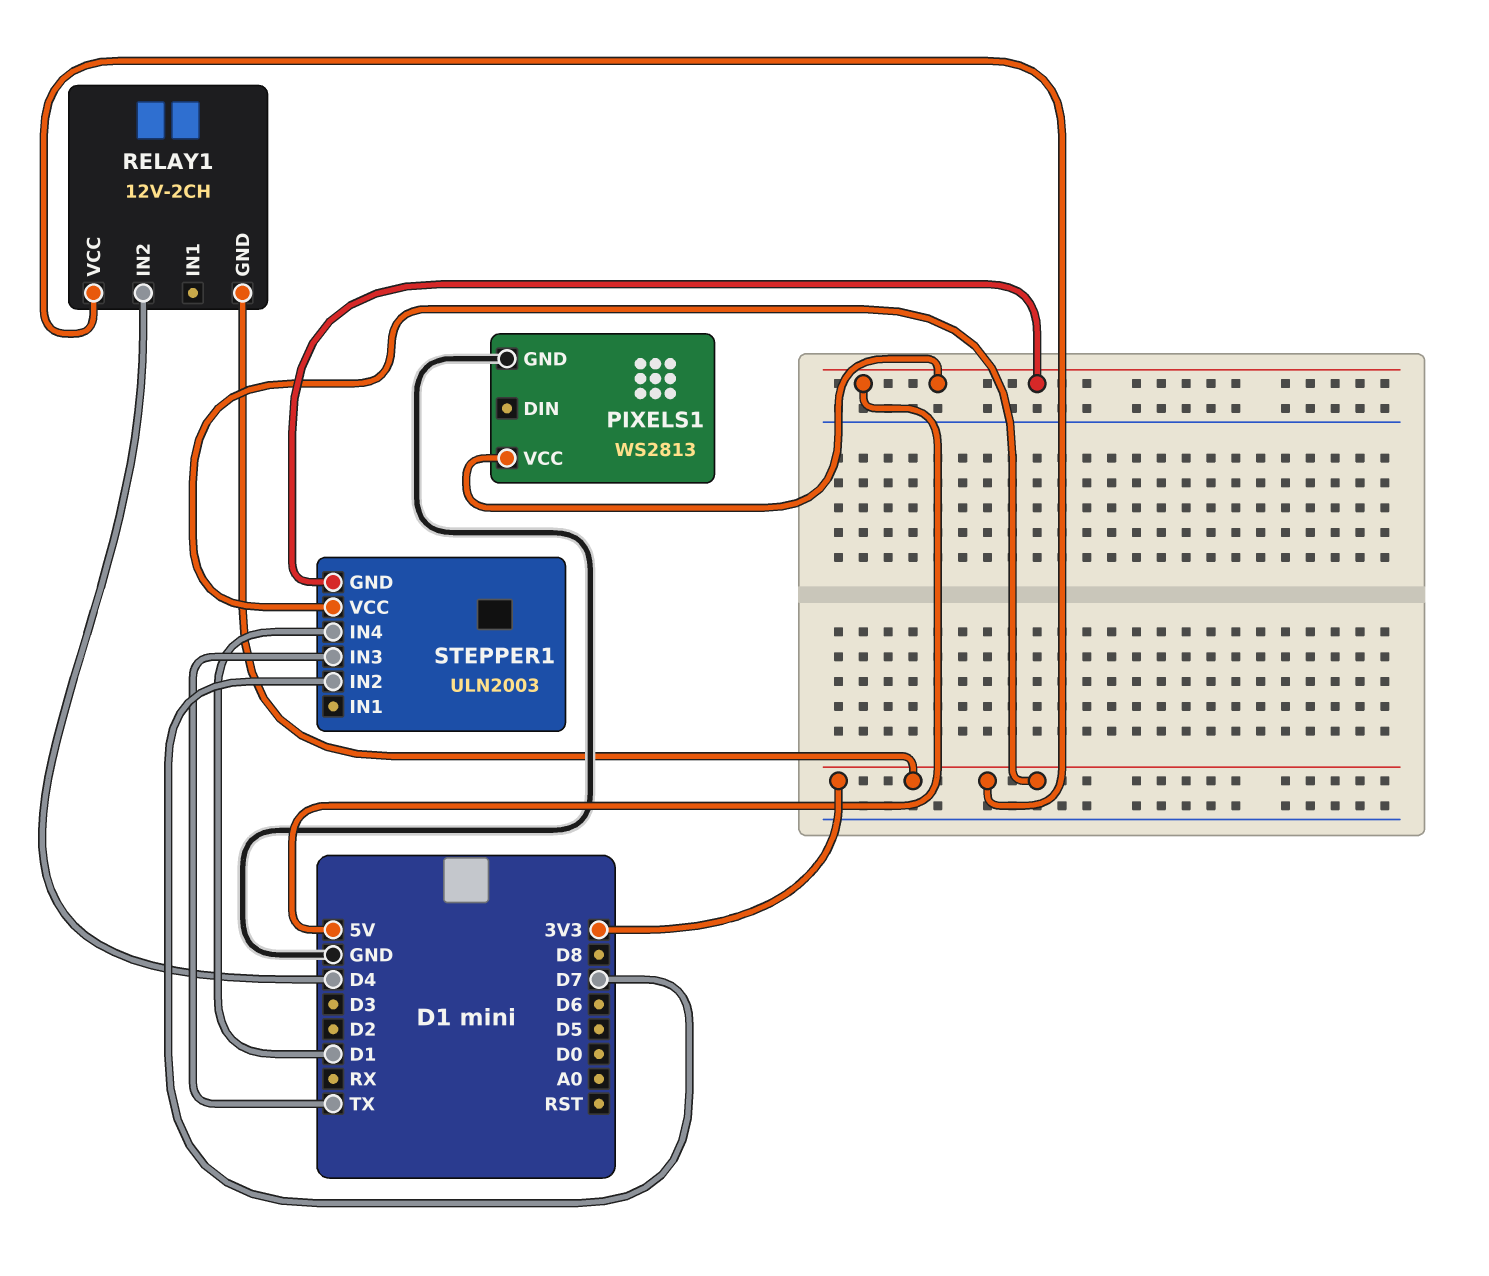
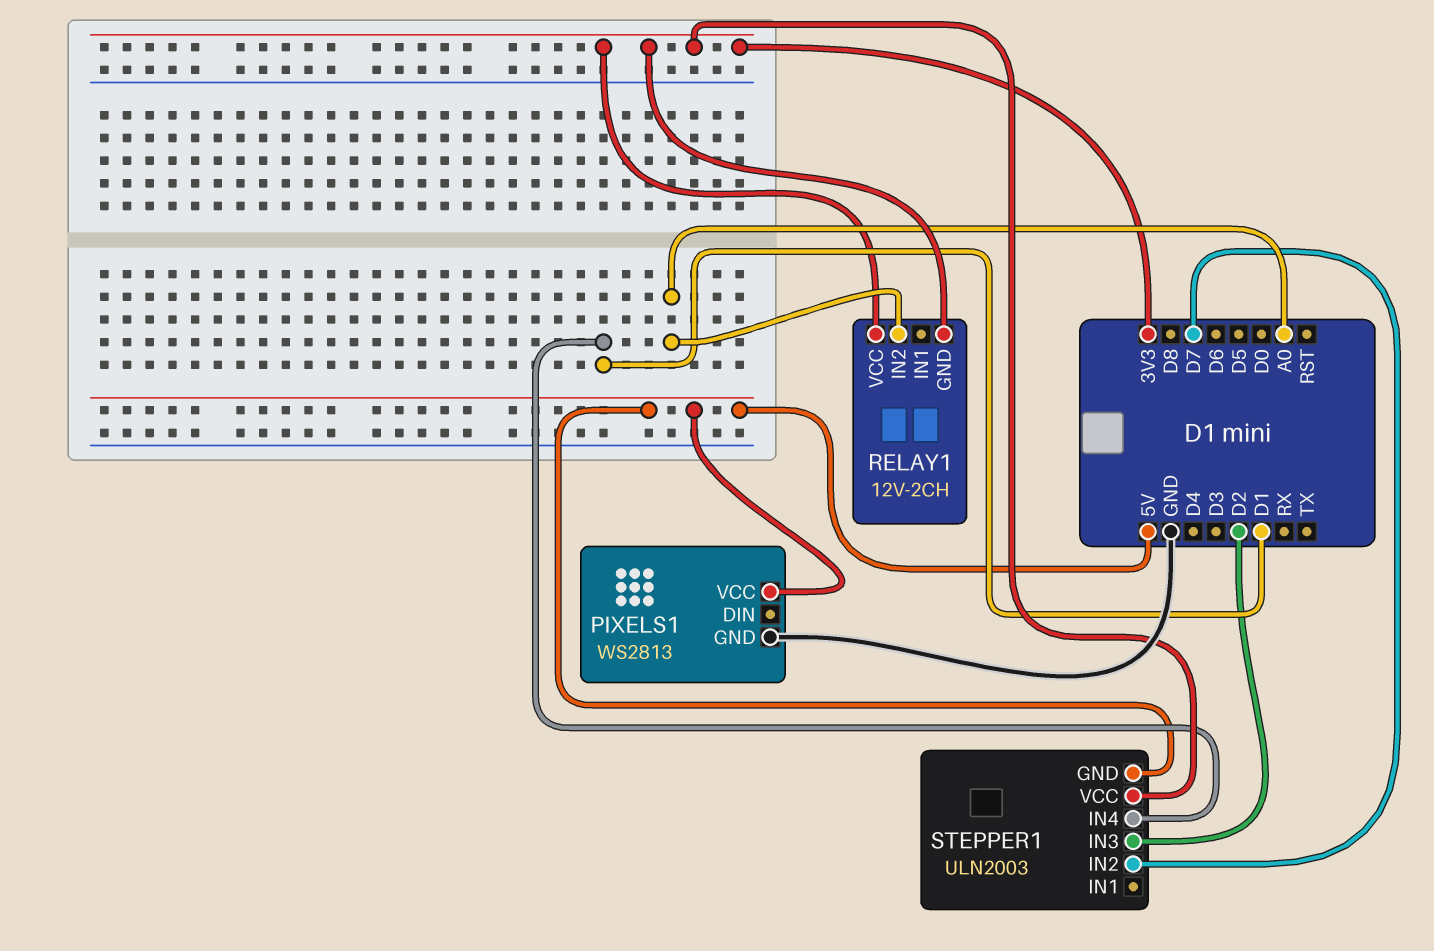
RELAY1 pin IN2: D4 -> A0
STEPPER1 pin IN3: TX -> D2

